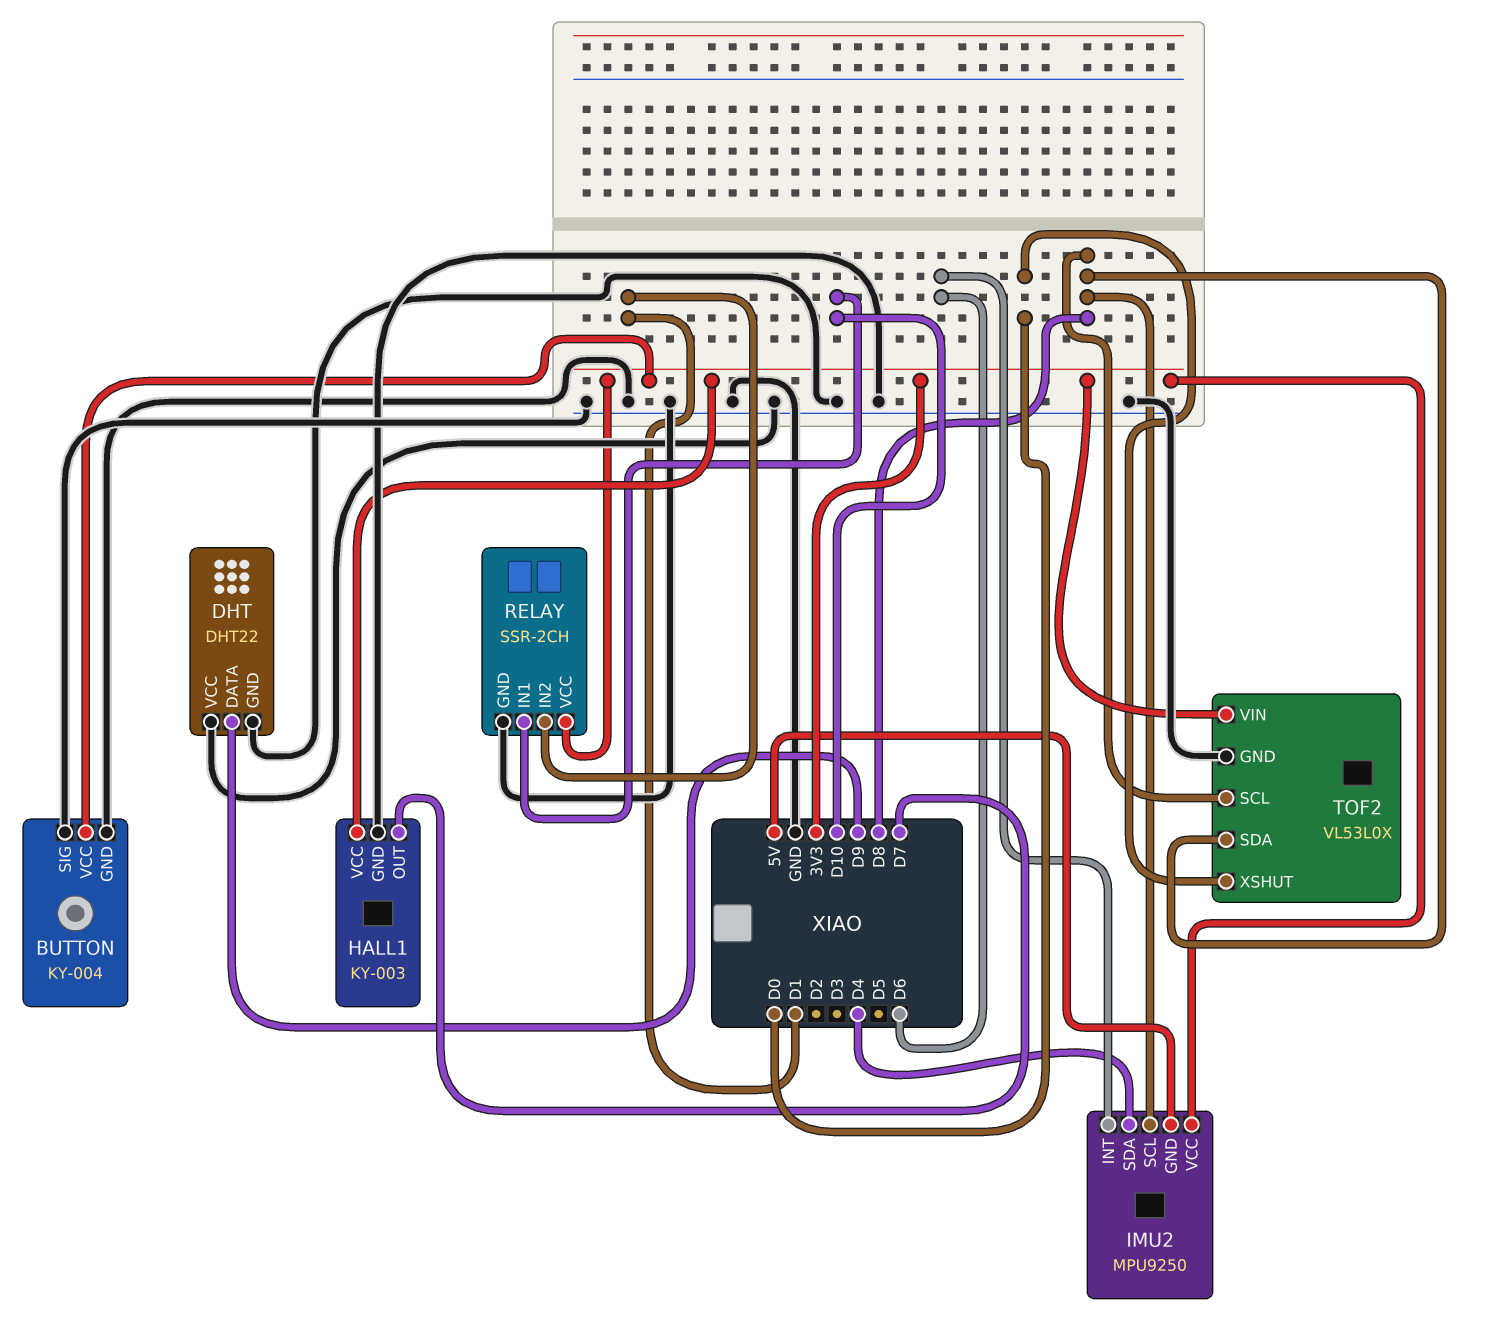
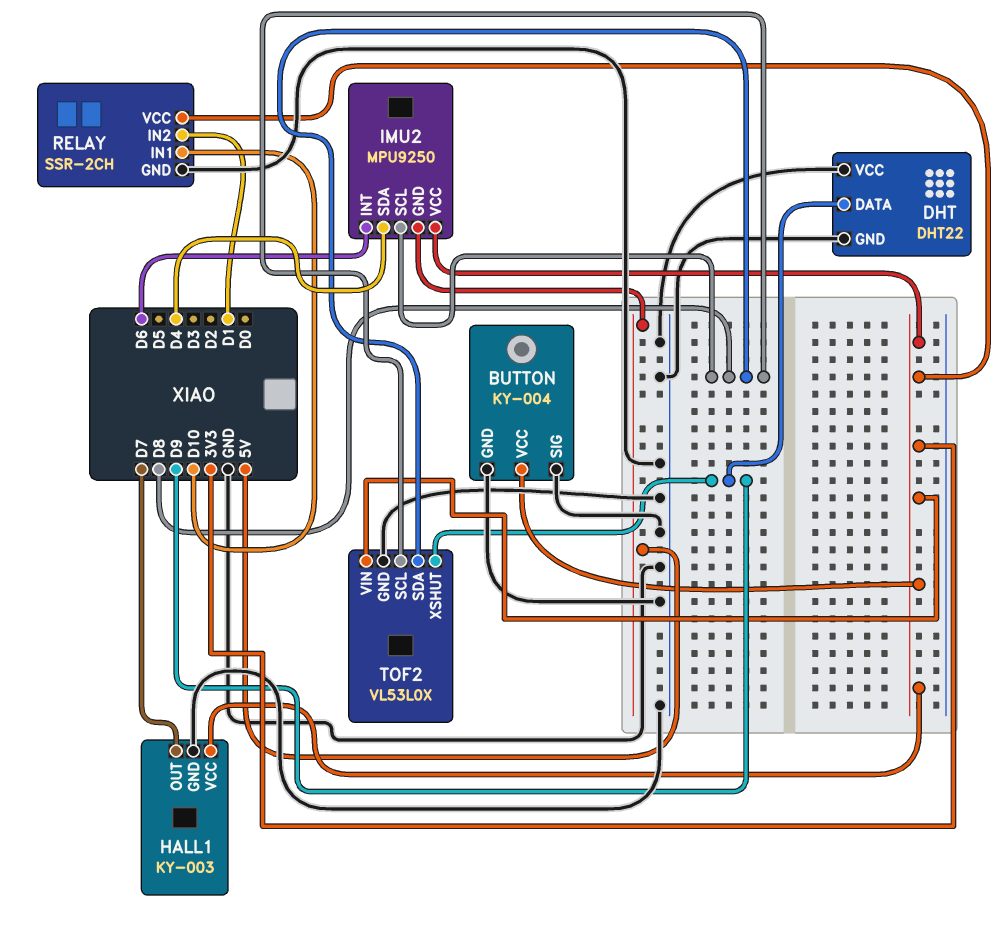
TOF2 pin XSHUT: D0 -> D9

